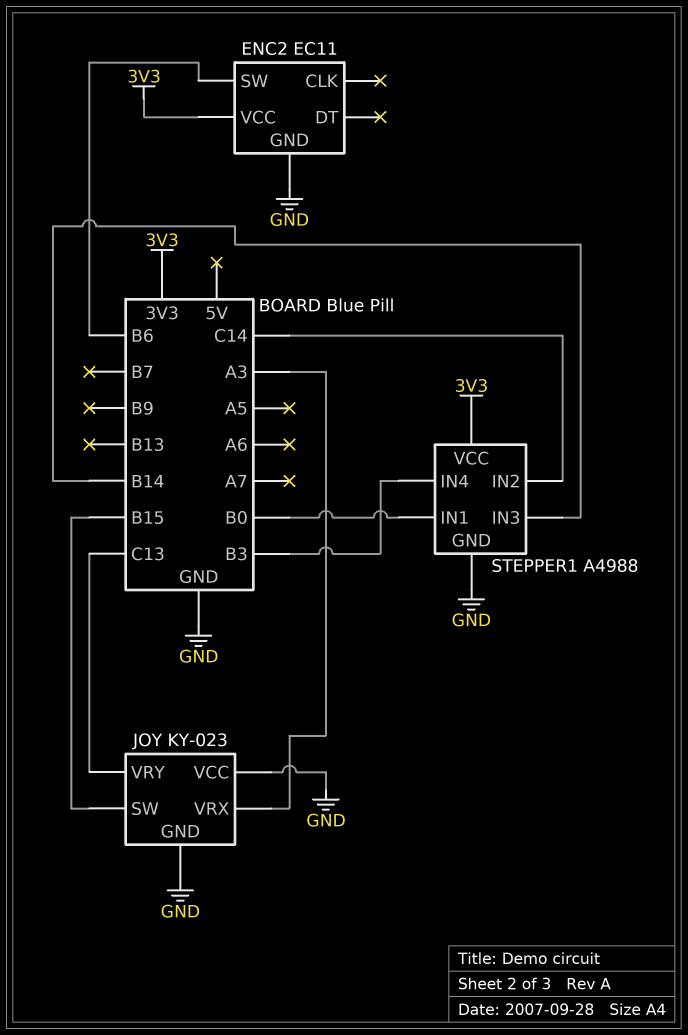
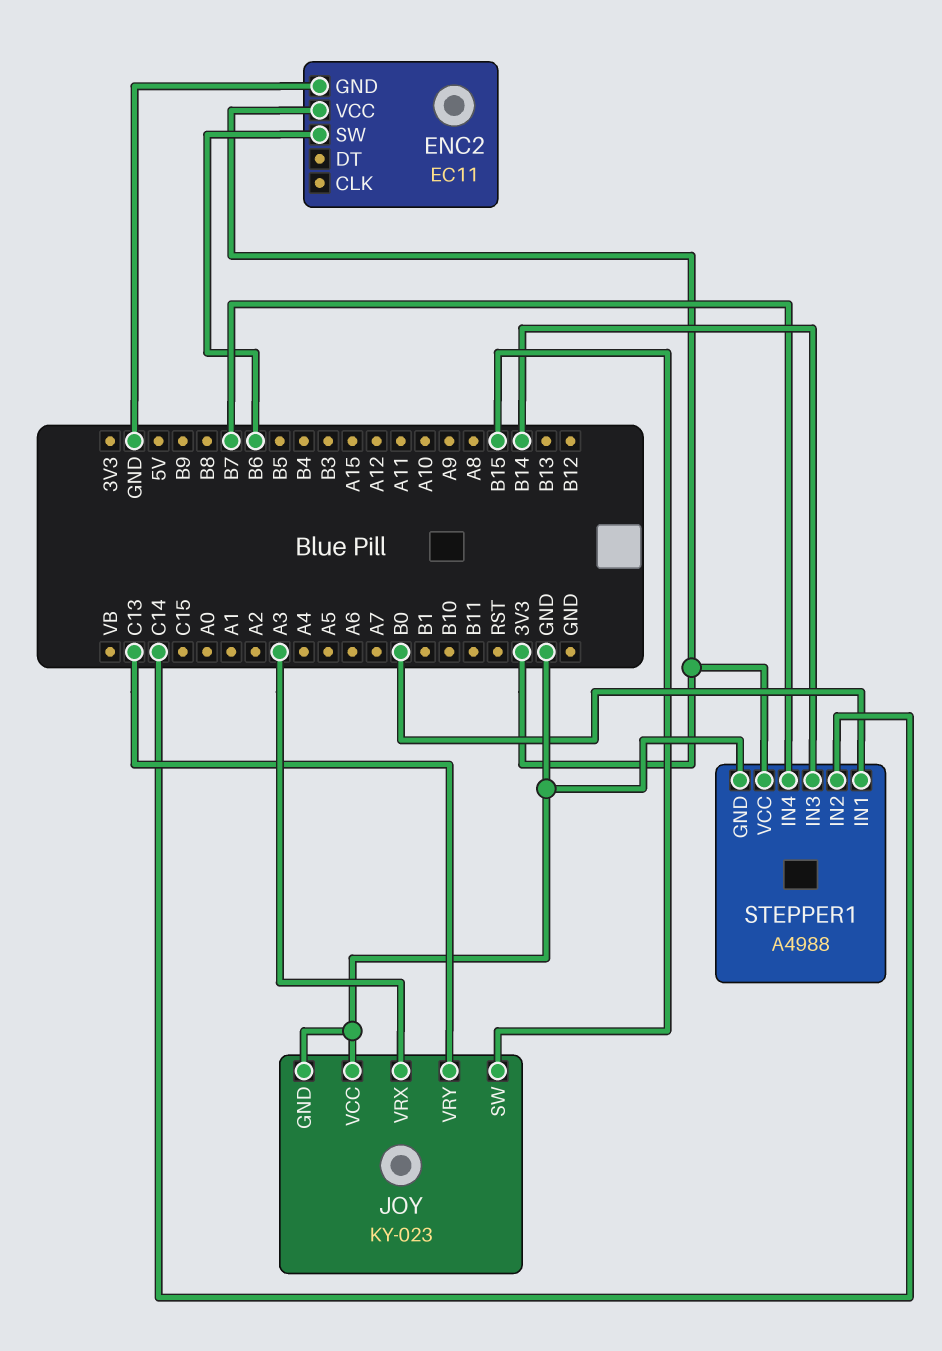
STEPPER1 pin IN4: B3 -> B7

